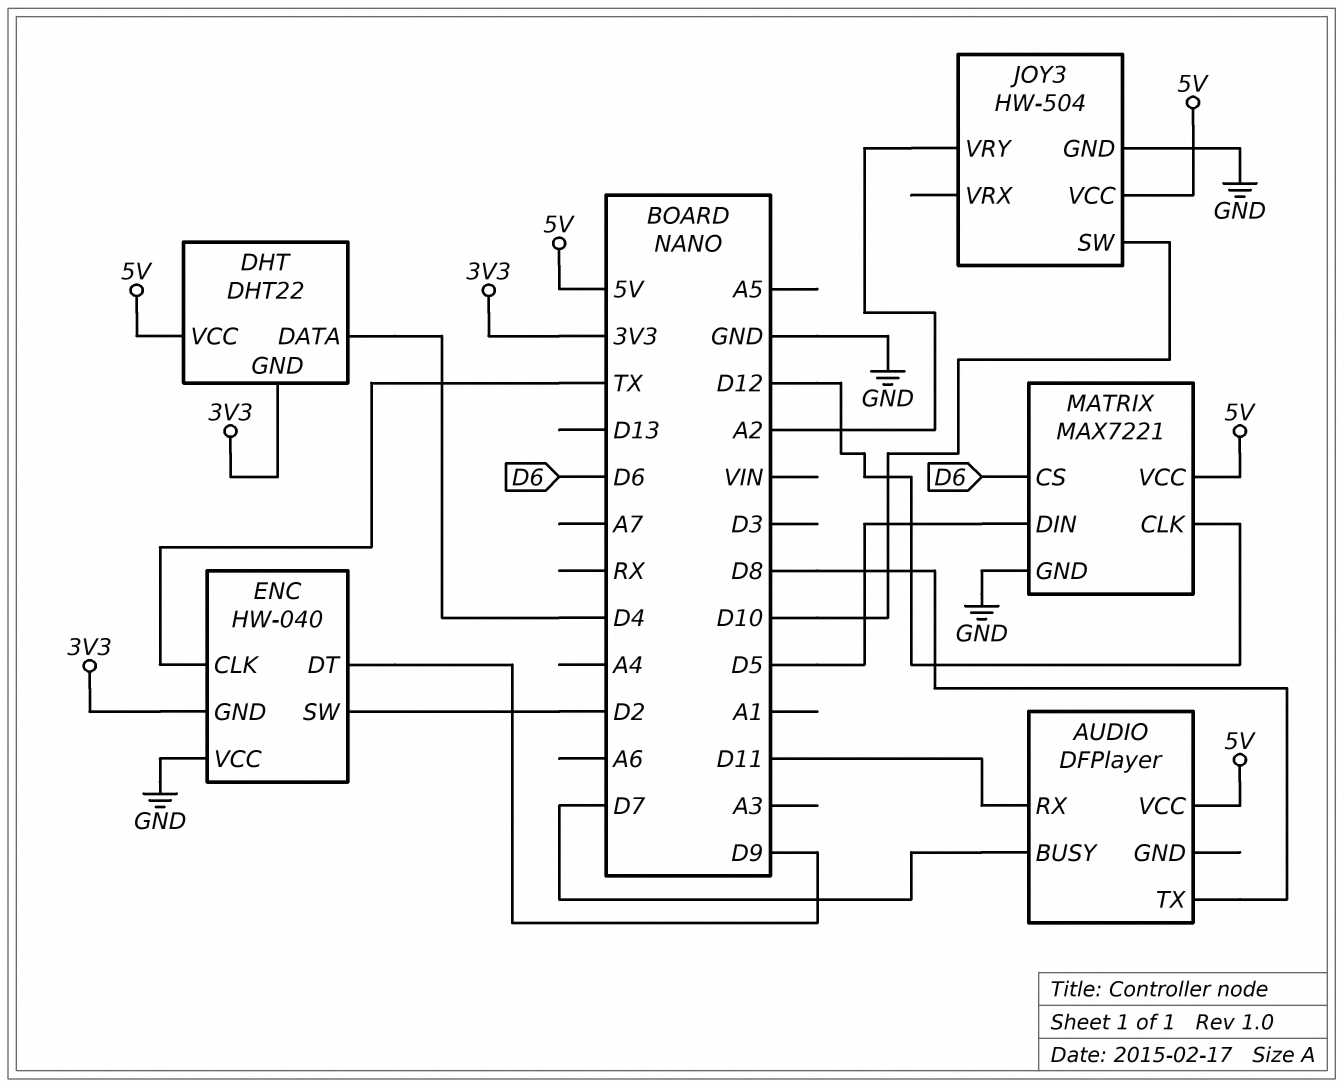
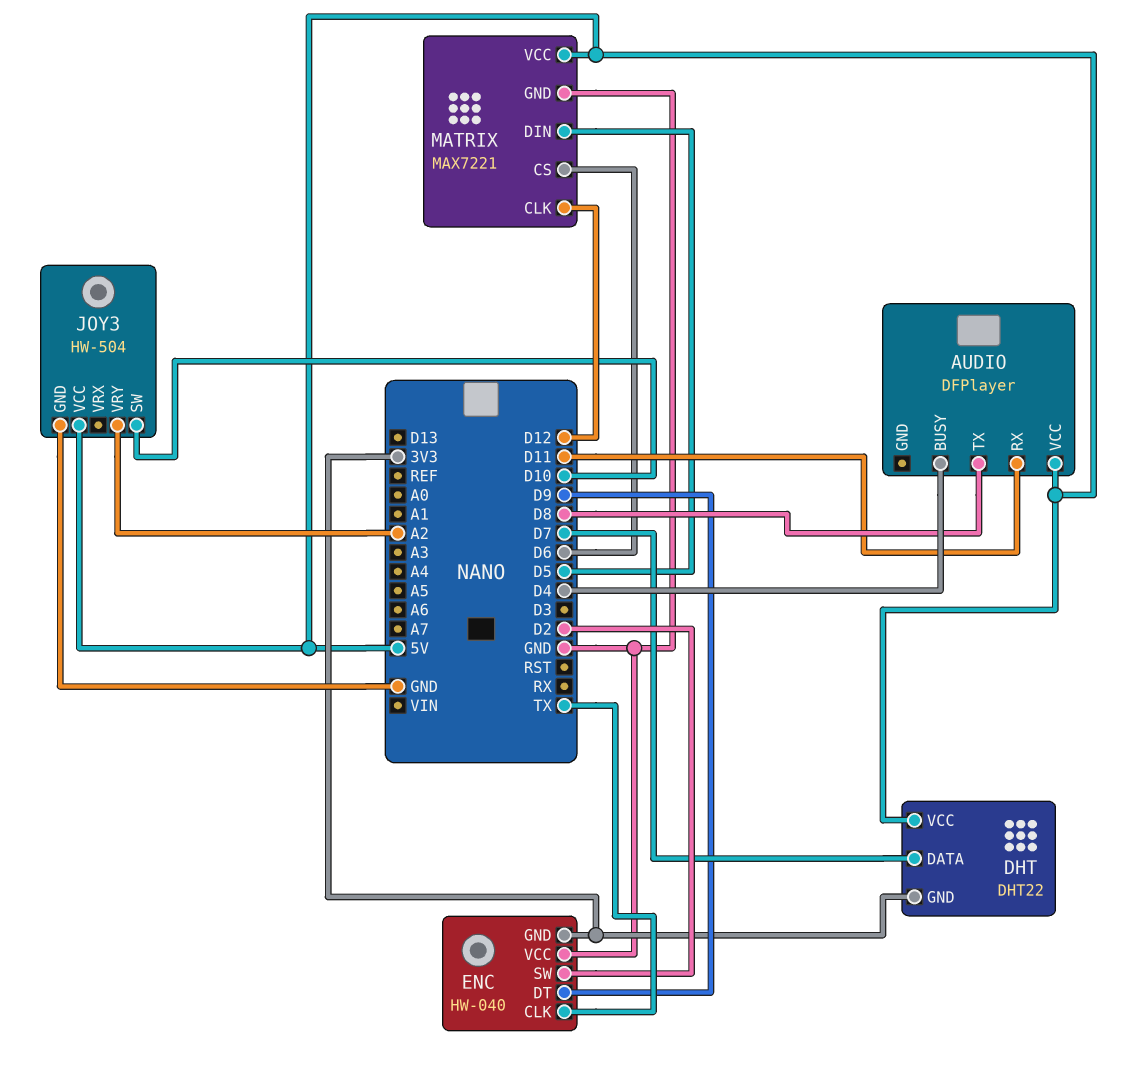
AUDIO pin BUSY: D7 -> D4
DHT pin DATA: D4 -> D7

